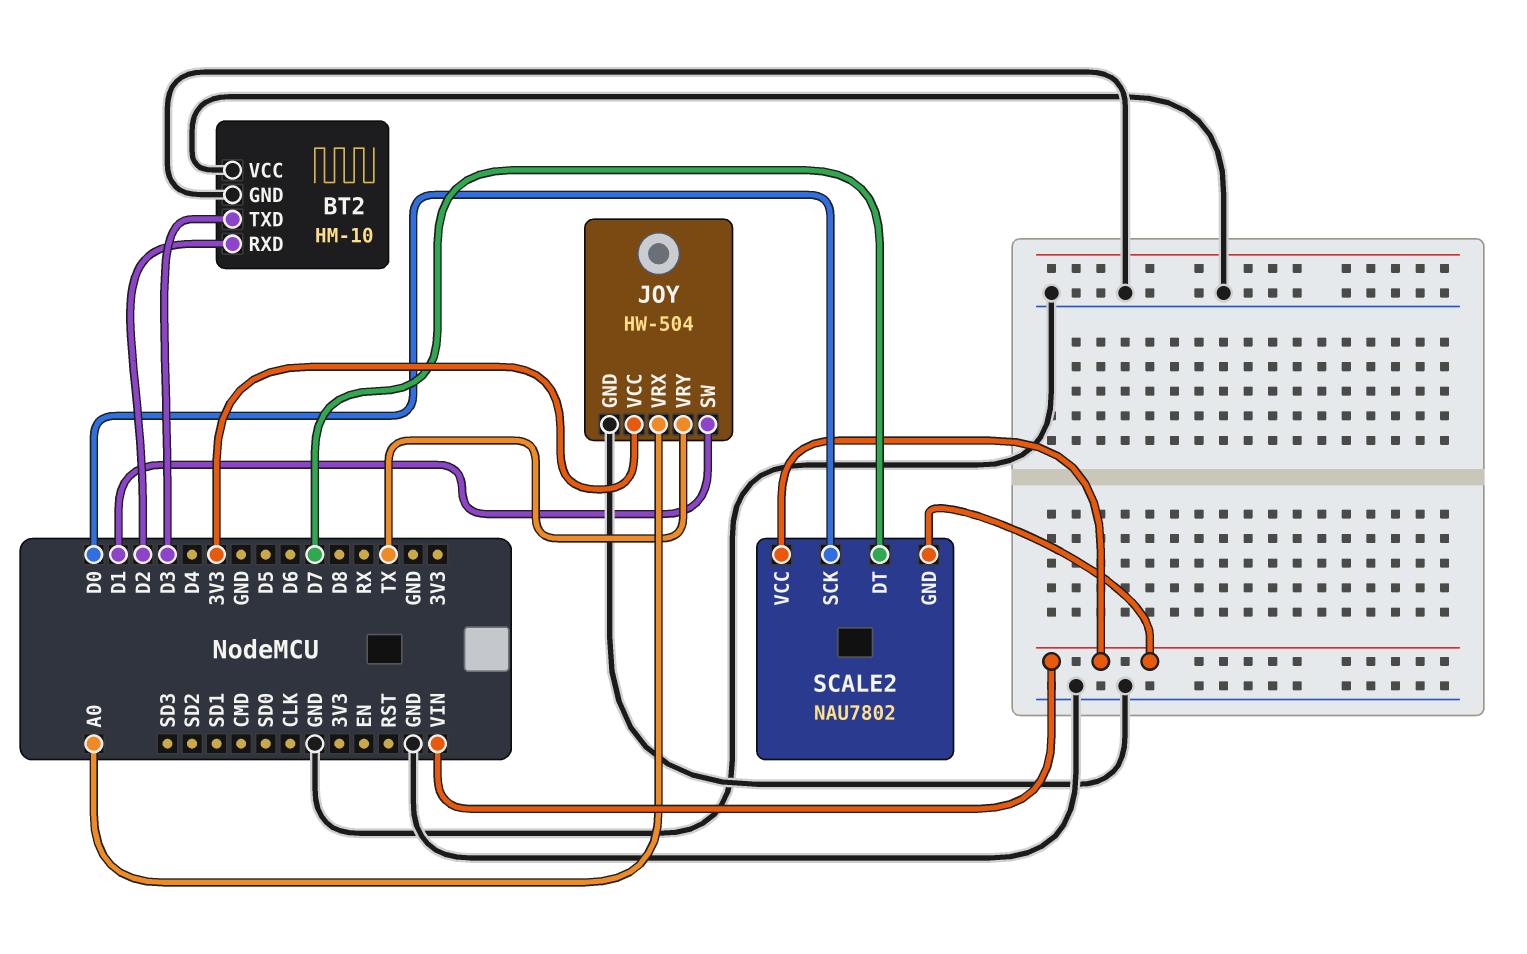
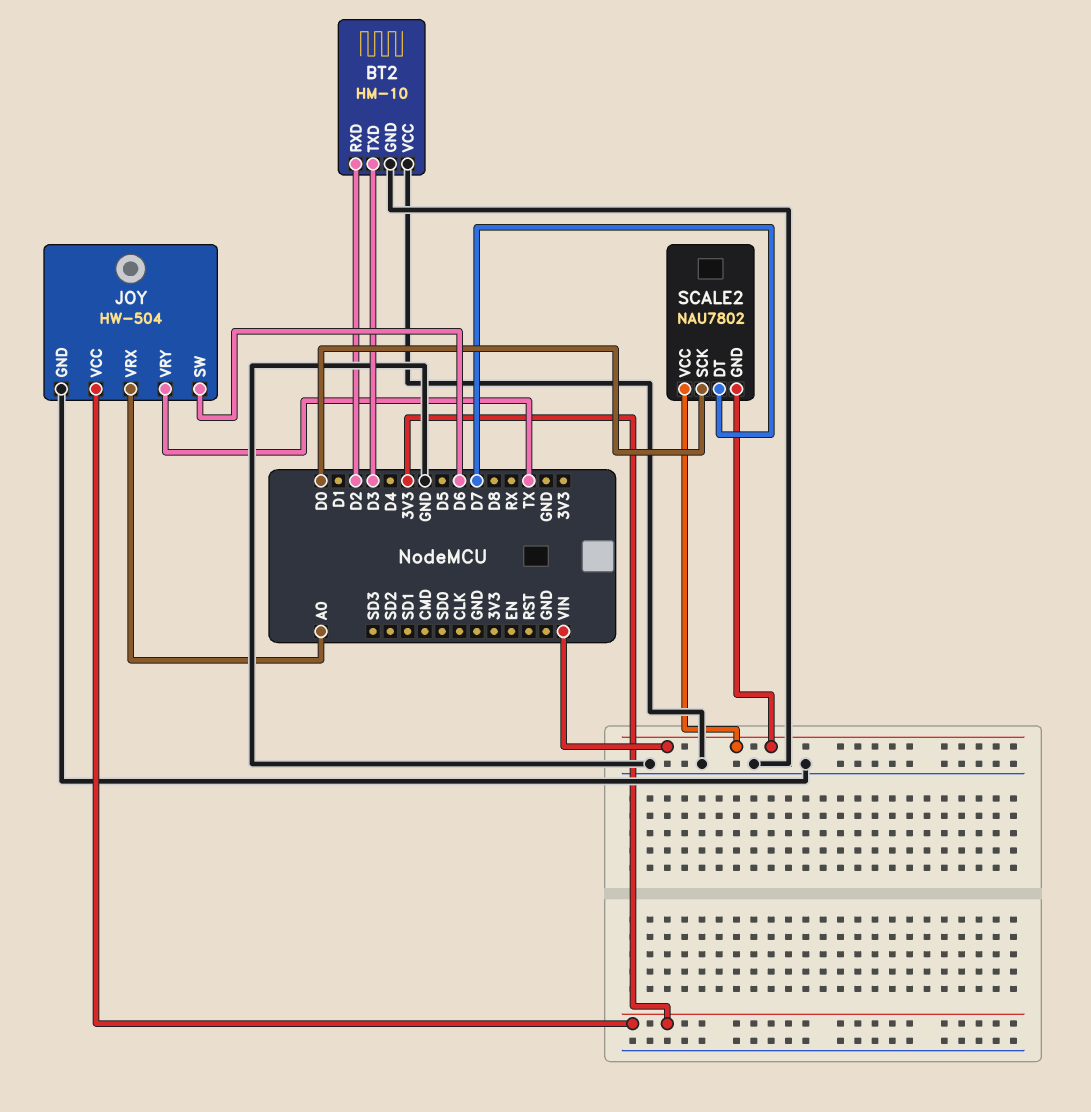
JOY pin SW: D1 -> D6

